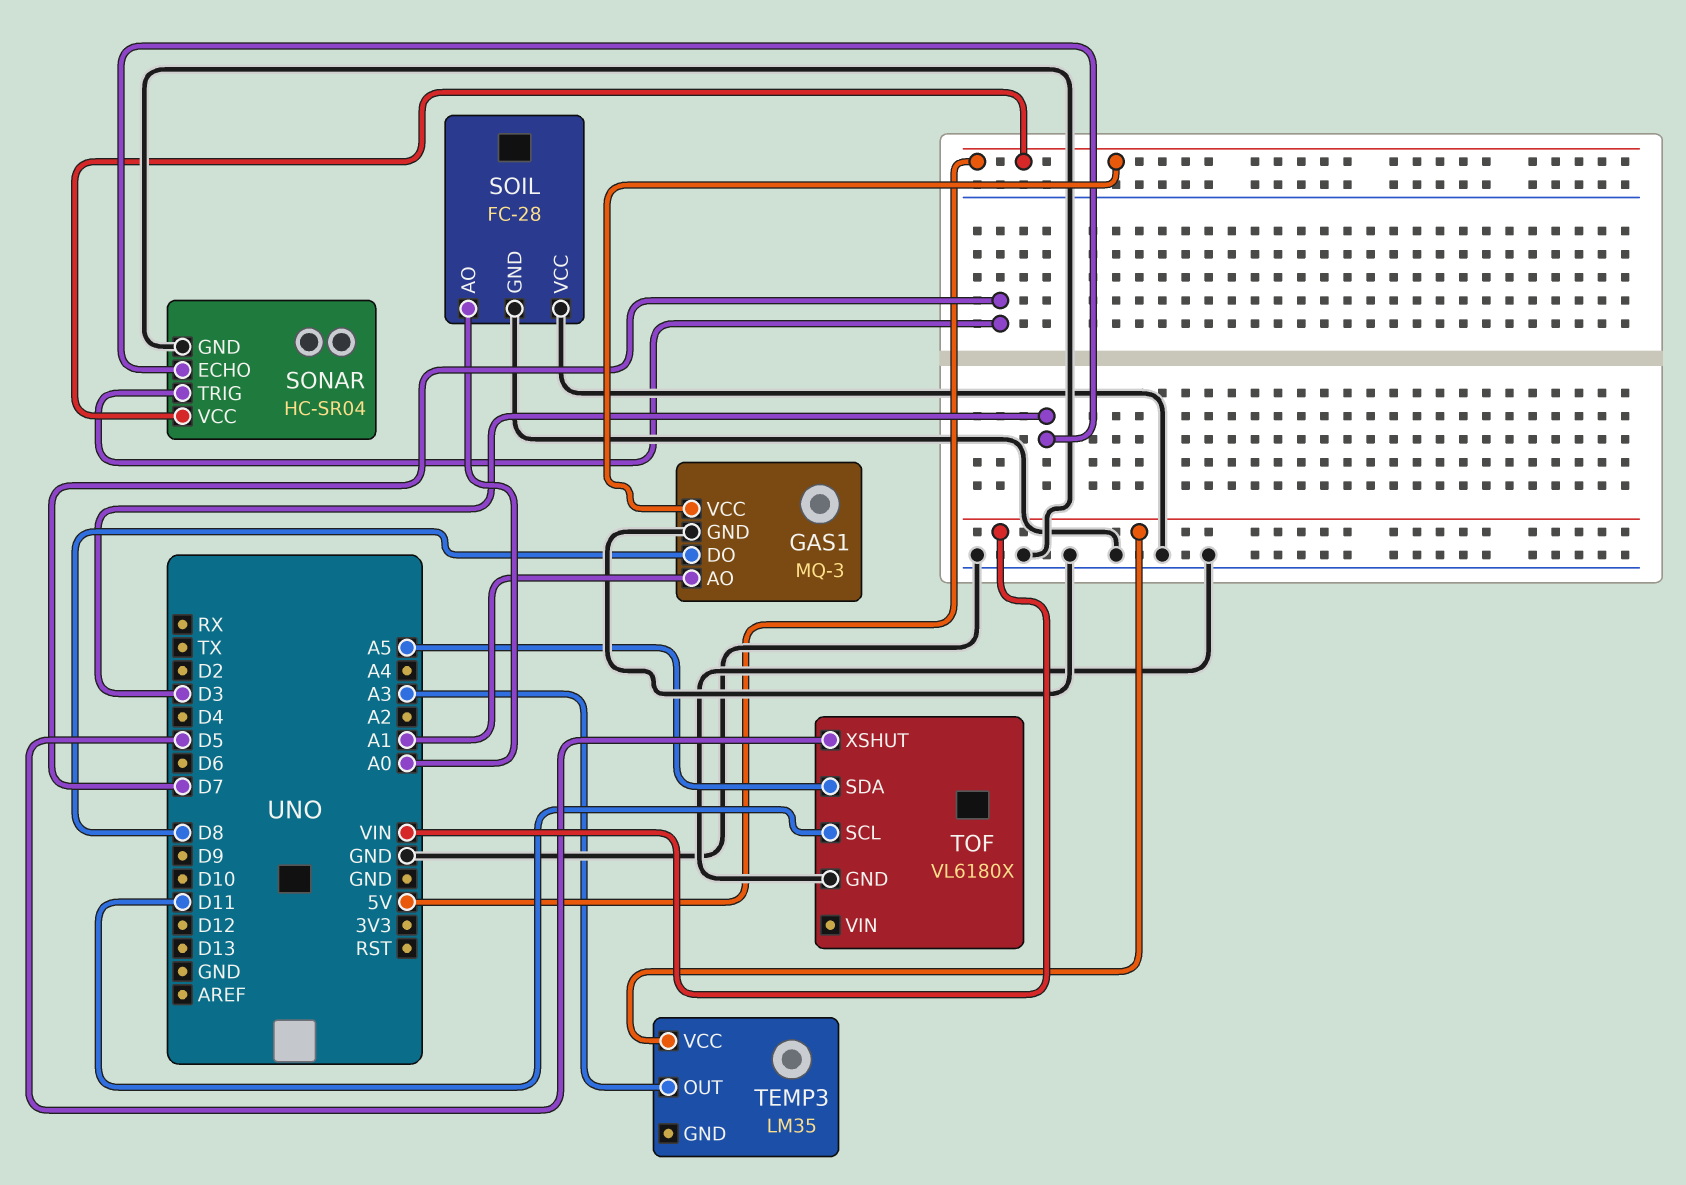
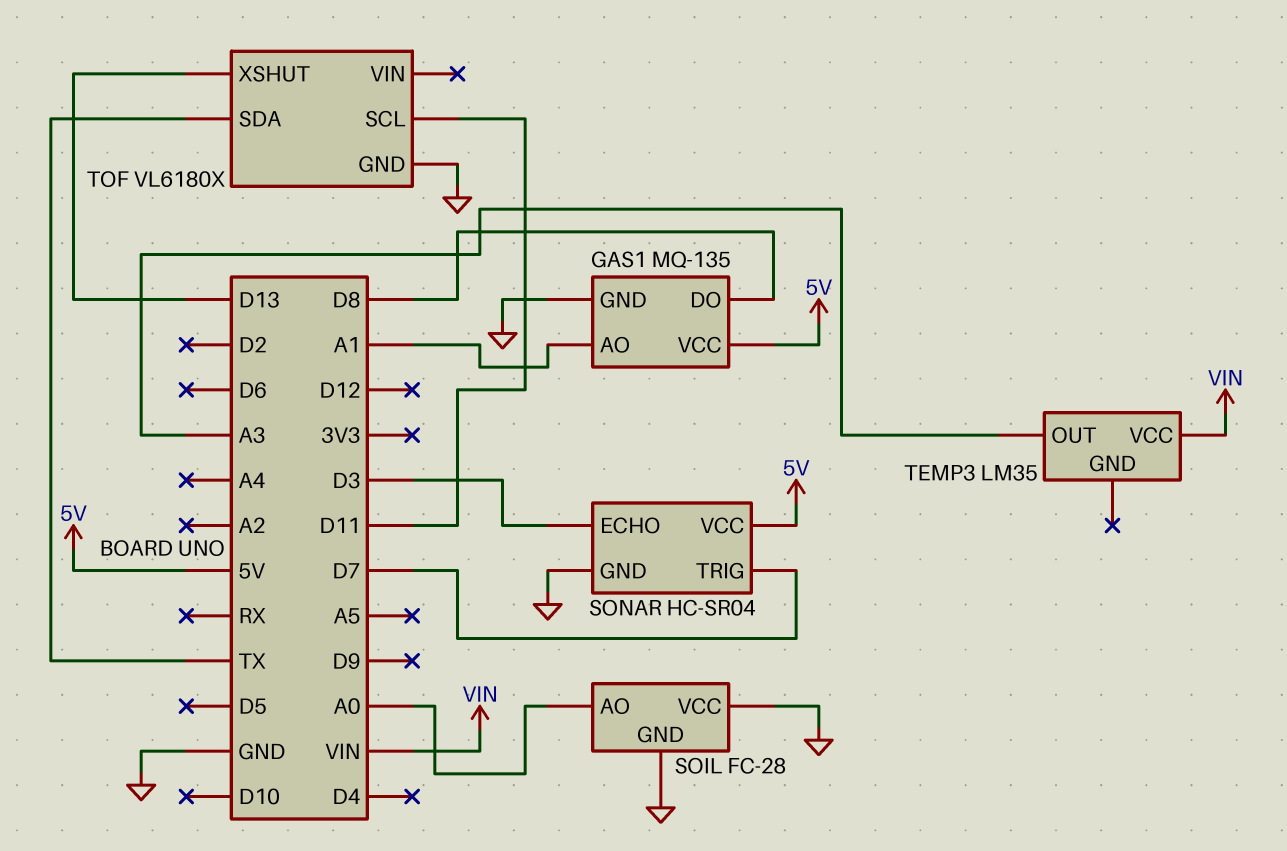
GAS1: MQ-3 -> MQ-135
TOF pin SDA: A5 -> TX
TOF pin XSHUT: D5 -> D13

